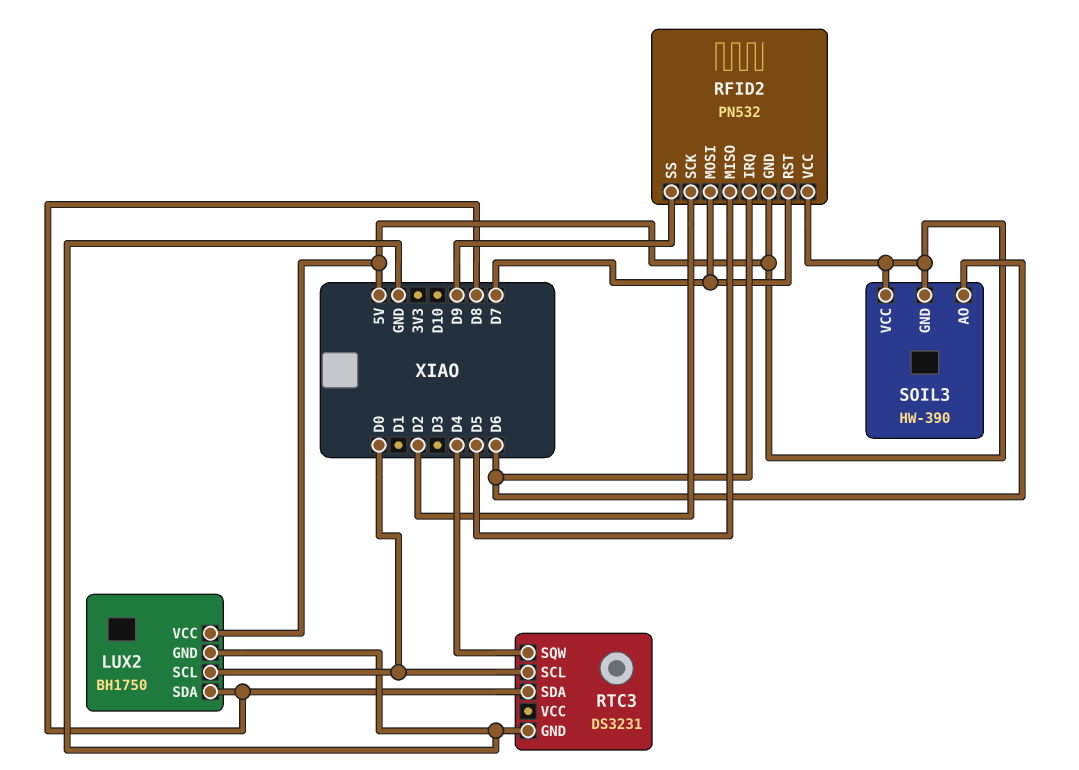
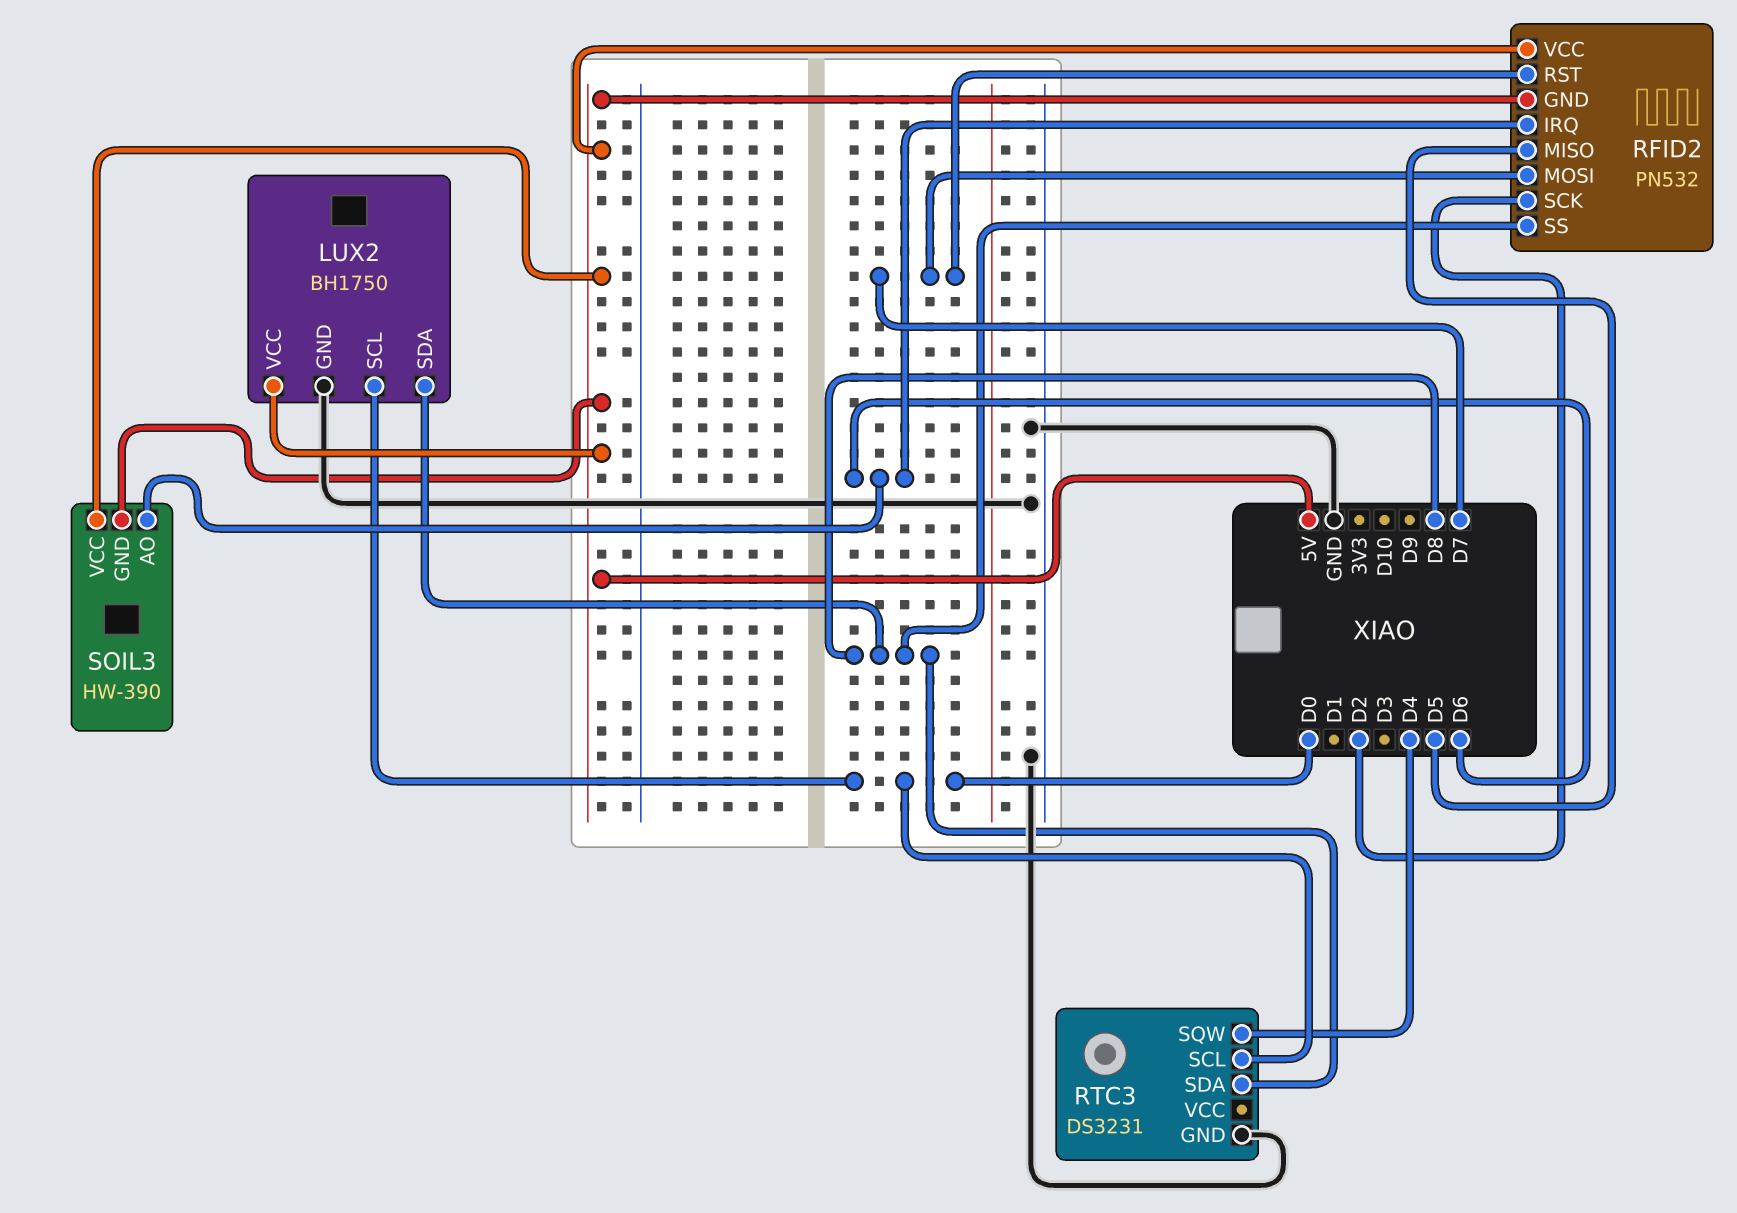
RFID2 pin SS: D9 -> D8

